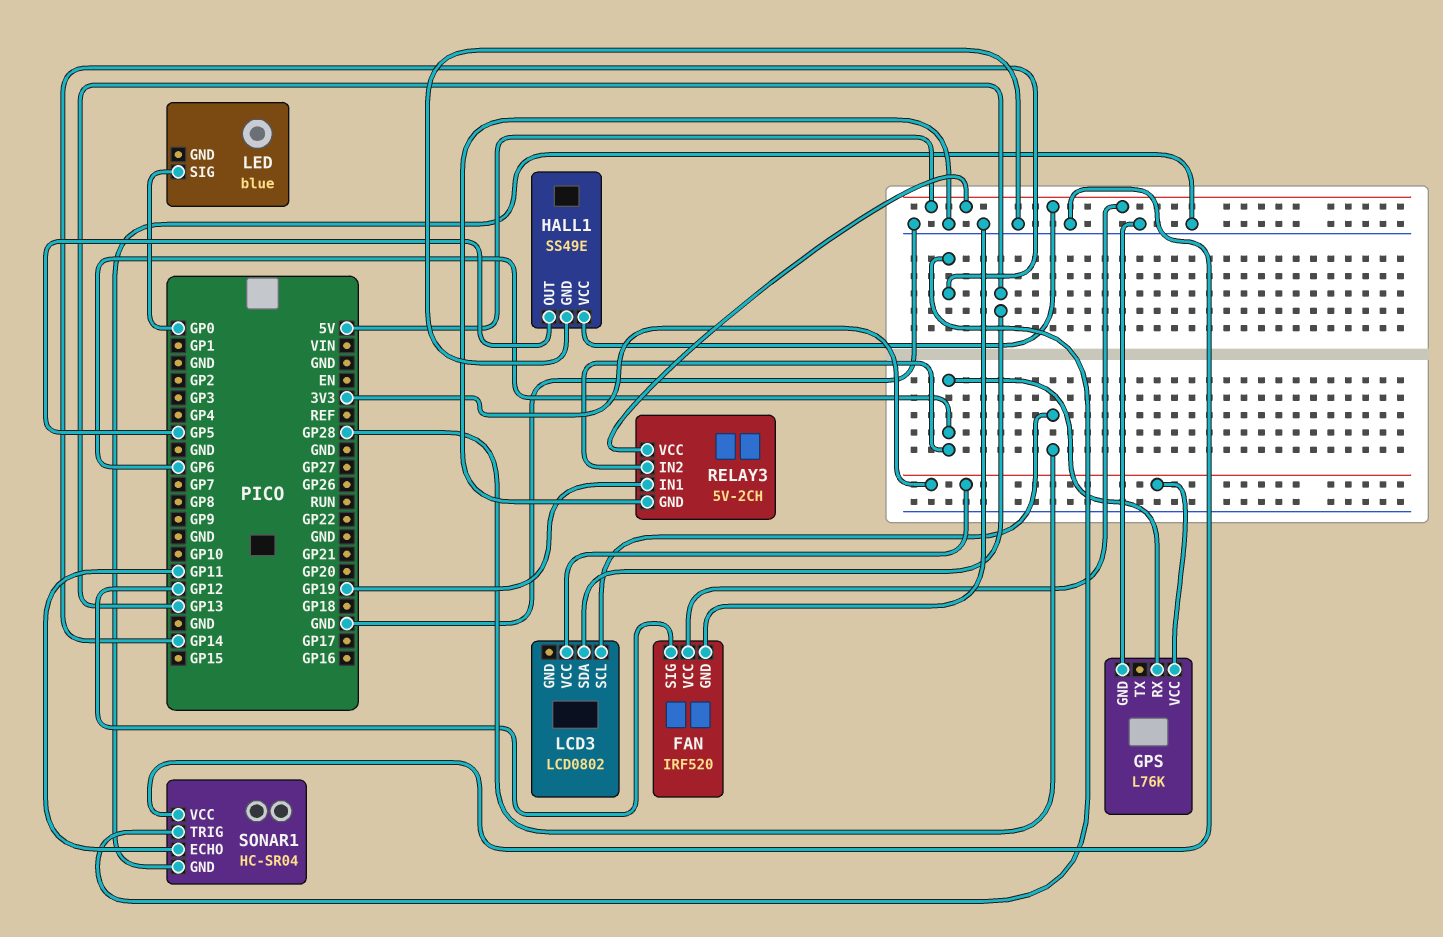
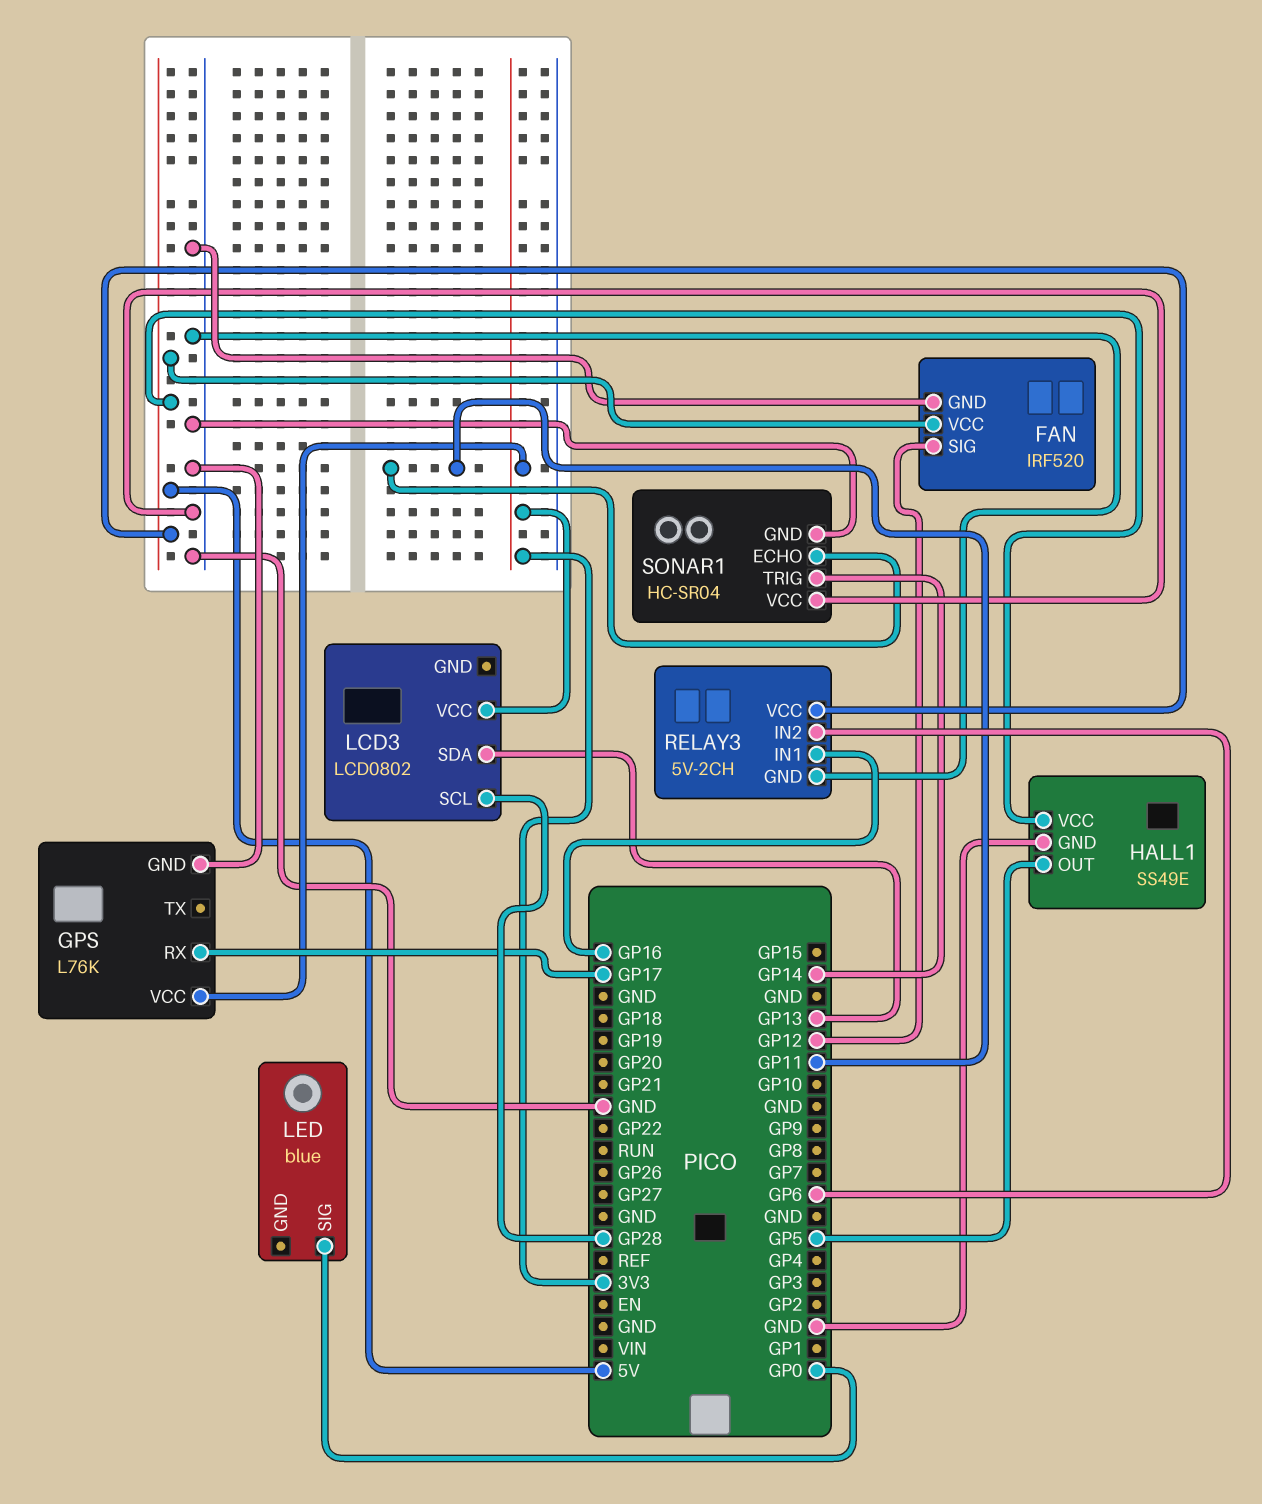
GPS pin RX: GP6 -> GP17
RELAY3 pin IN1: GP19 -> GP16

